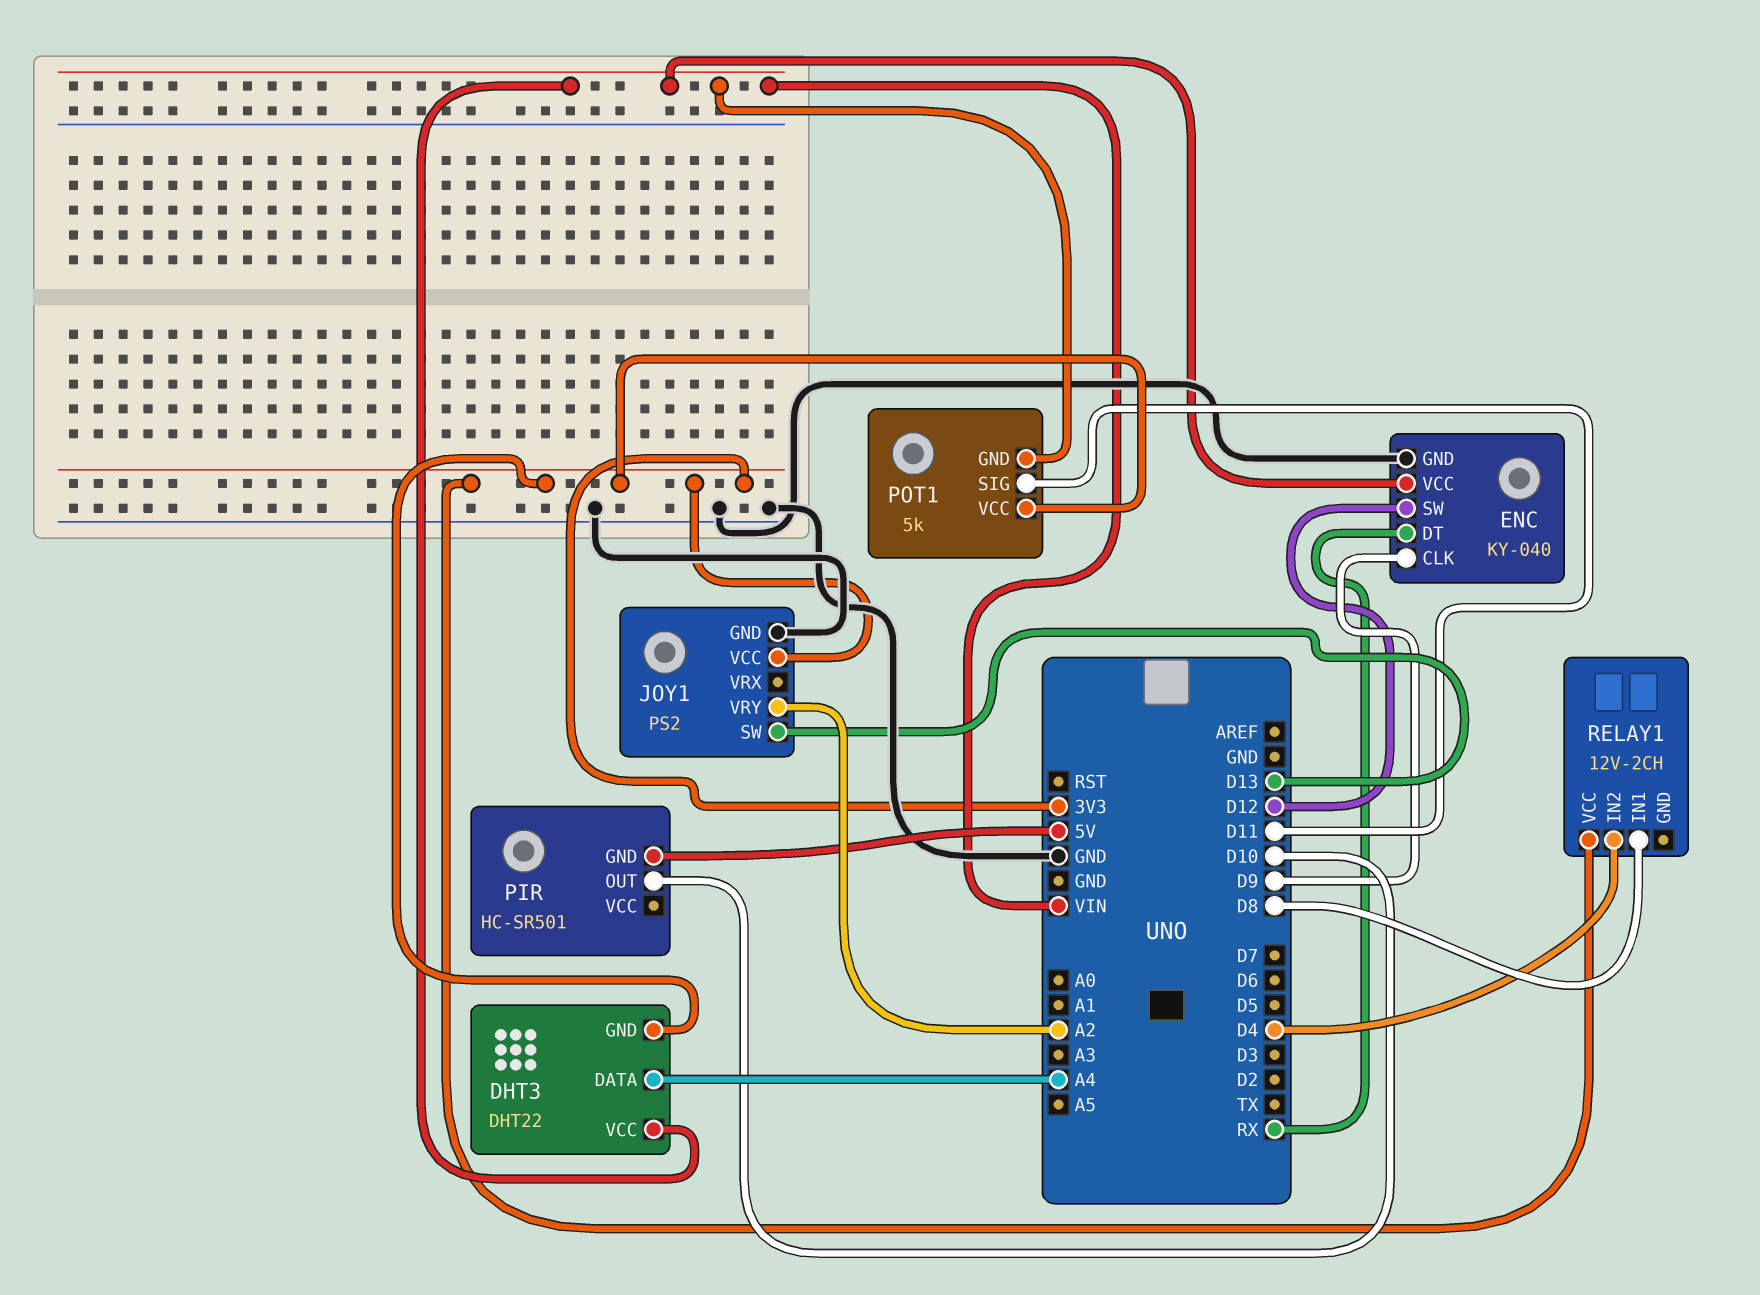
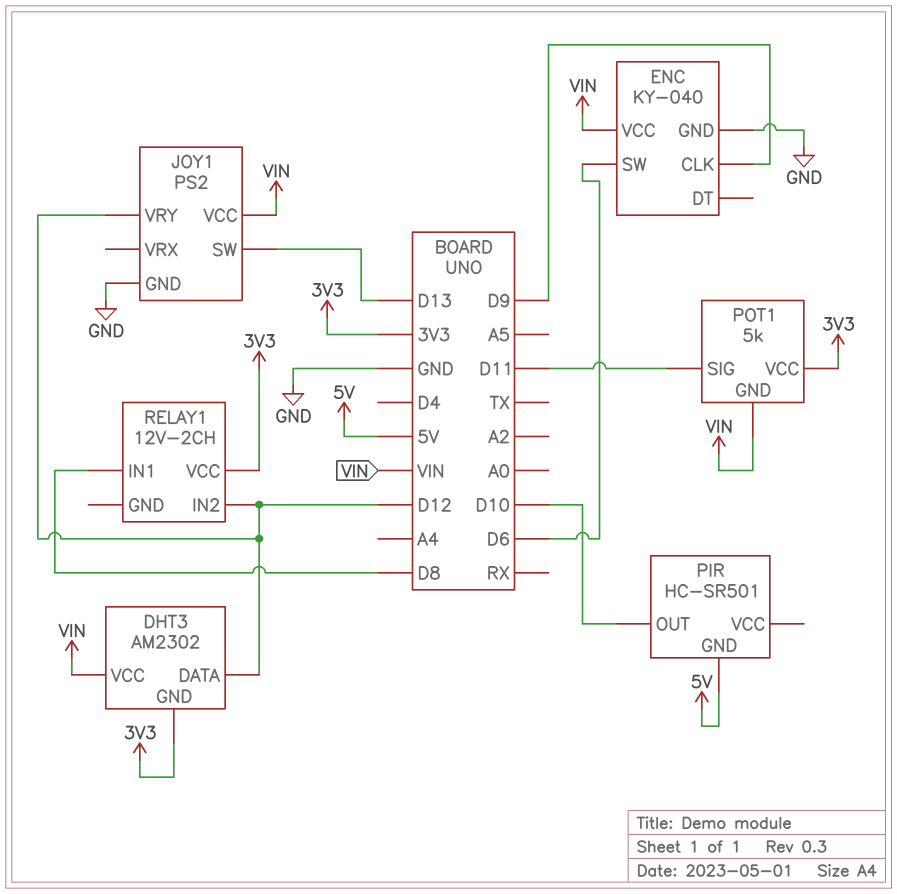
DHT3: DHT22 -> AM2302
DHT3 pin DATA: A4 -> D12
ENC pin DT: RX -> none
ENC pin SW: D12 -> D6
JOY1 pin VCC: 3V3 -> VIN
JOY1 pin VRY: A2 -> D12
RELAY1 pin IN2: D4 -> D12

